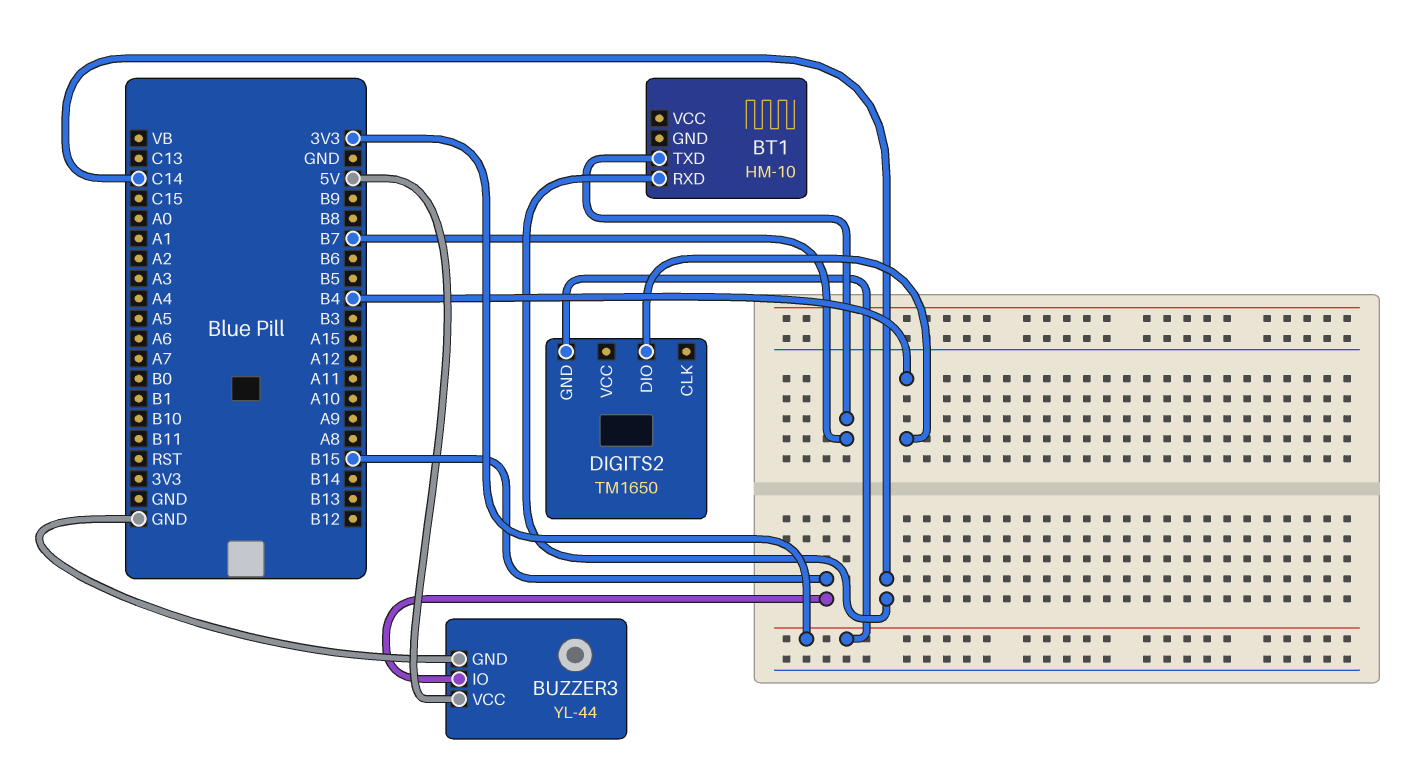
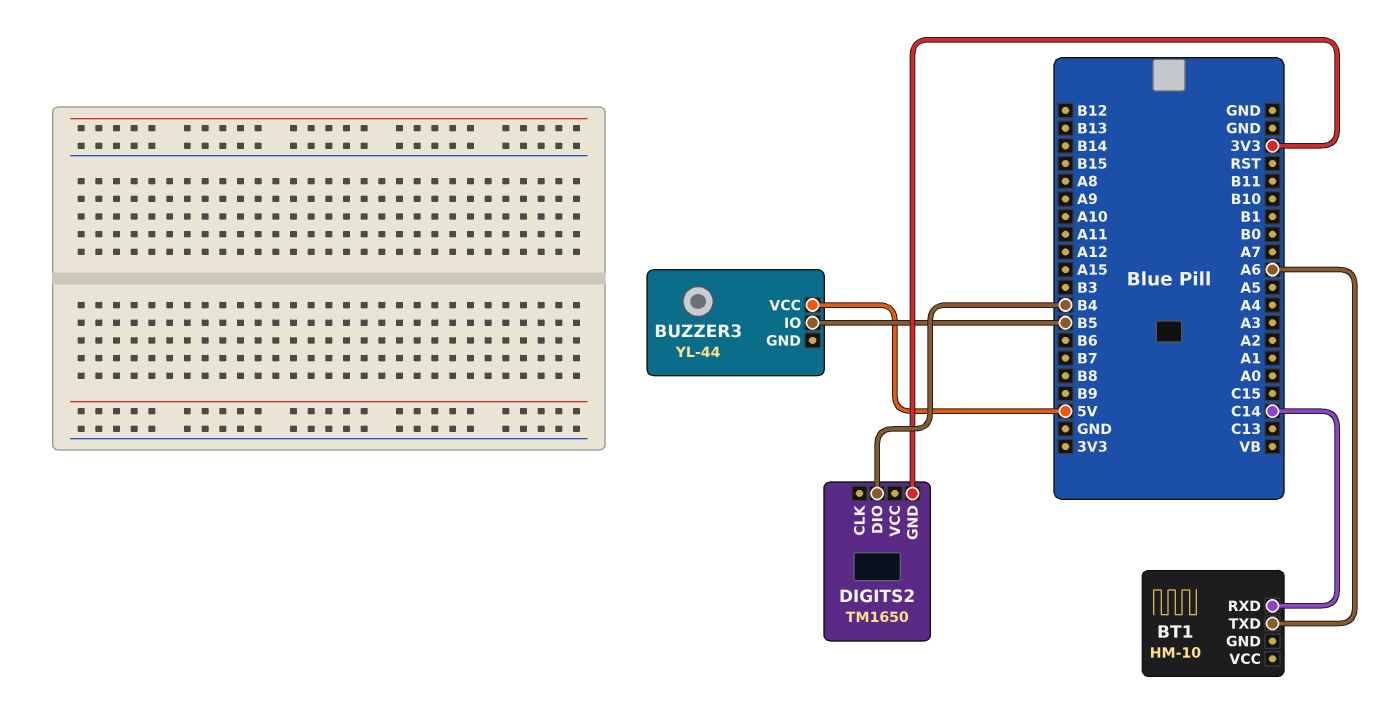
BT1 pin TXD: B7 -> A6
BUZZER3 pin GND: GND -> none
BUZZER3 pin IO: B15 -> B5

